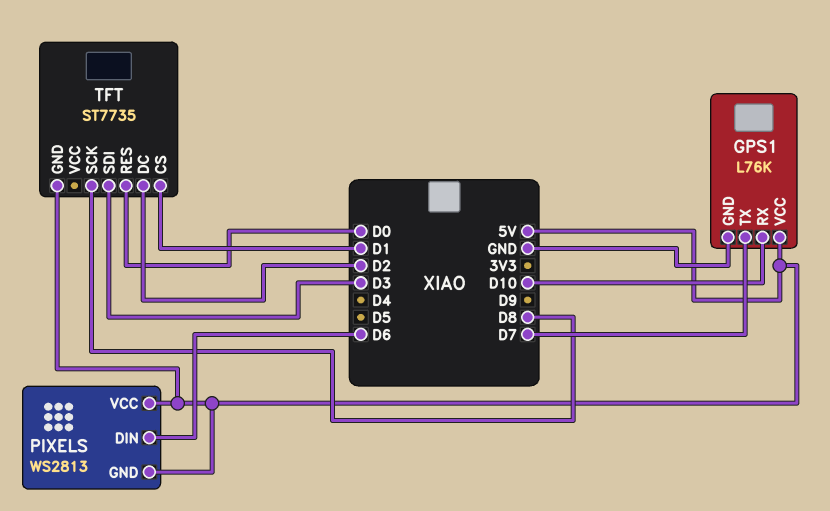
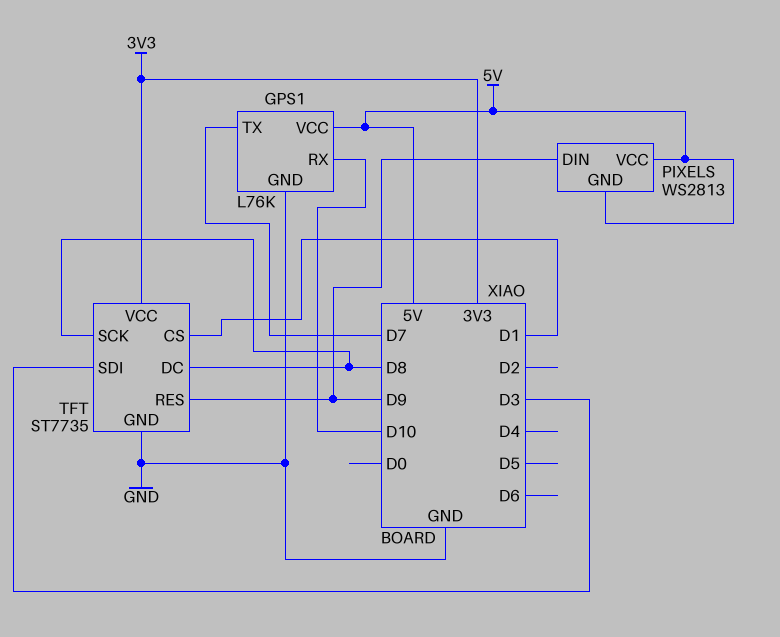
PIXELS pin DIN: D6 -> D9
TFT pin DC: D2 -> D8
TFT pin GND: 5V -> GND
TFT pin RES: D0 -> D9
TFT pin VCC: none -> 3V3

